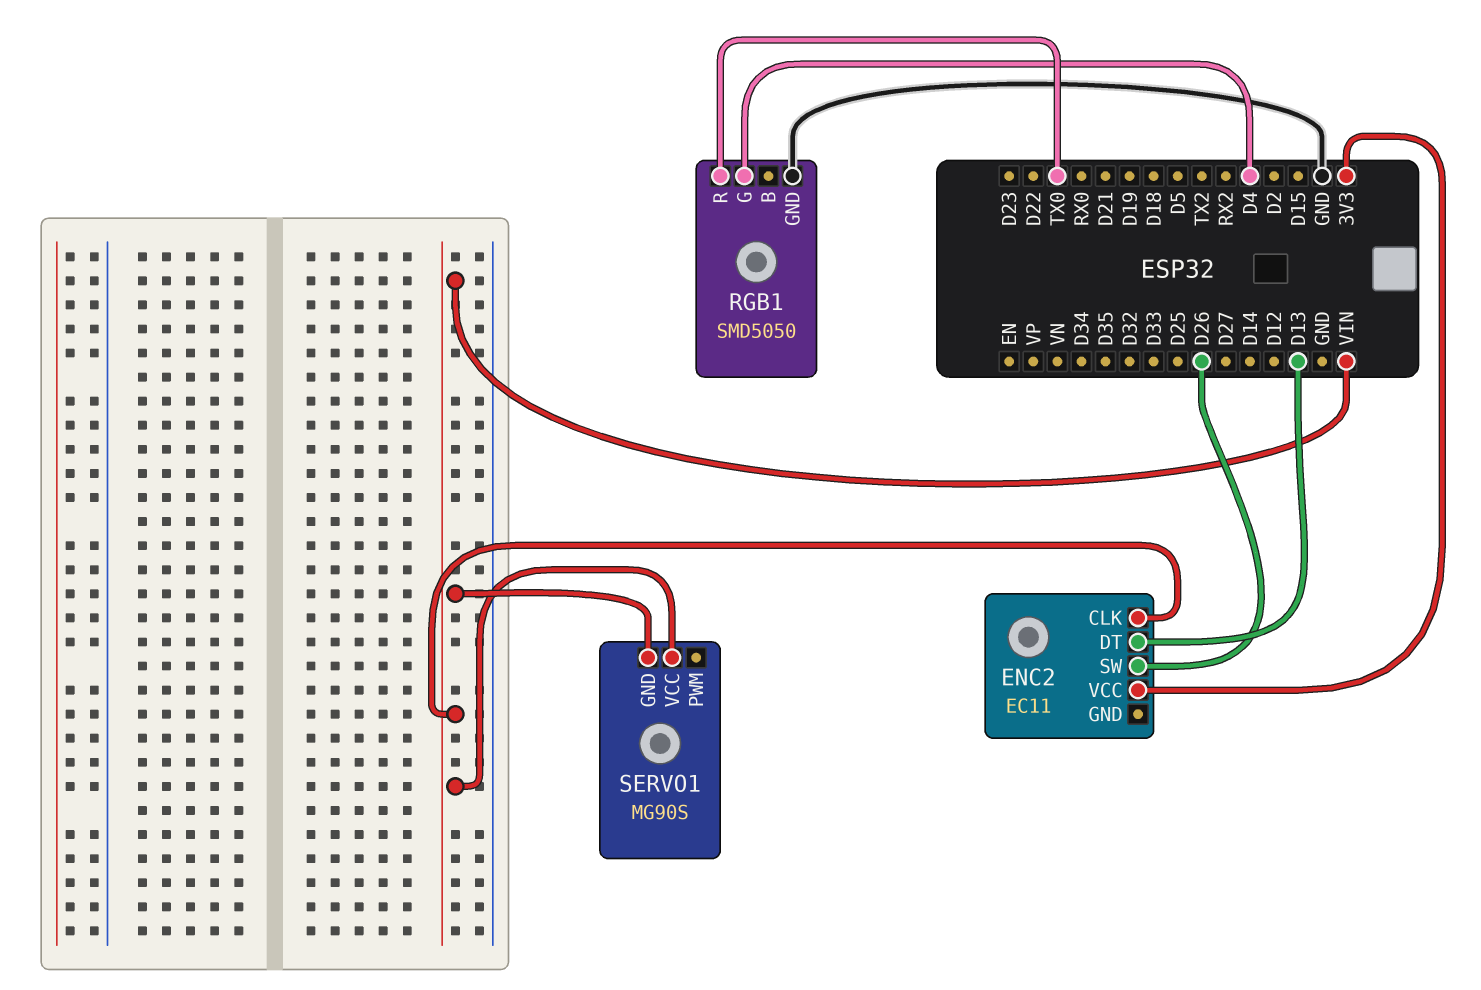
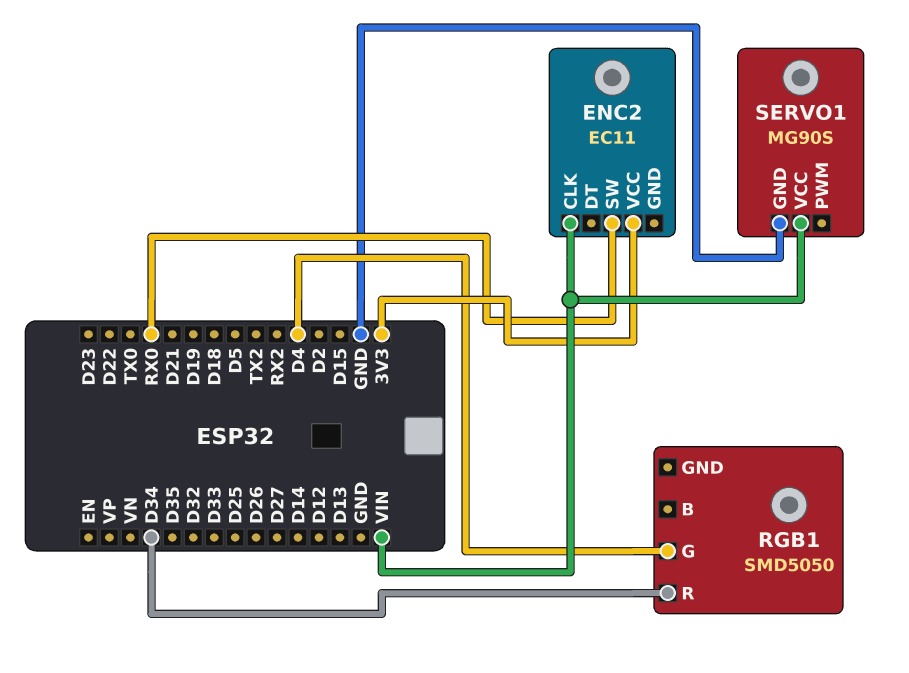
ENC2 pin DT: D13 -> none
ENC2 pin SW: D26 -> RX0
RGB1 pin GND: GND -> none
RGB1 pin R: TX0 -> D34
SERVO1 pin GND: VIN -> GND

